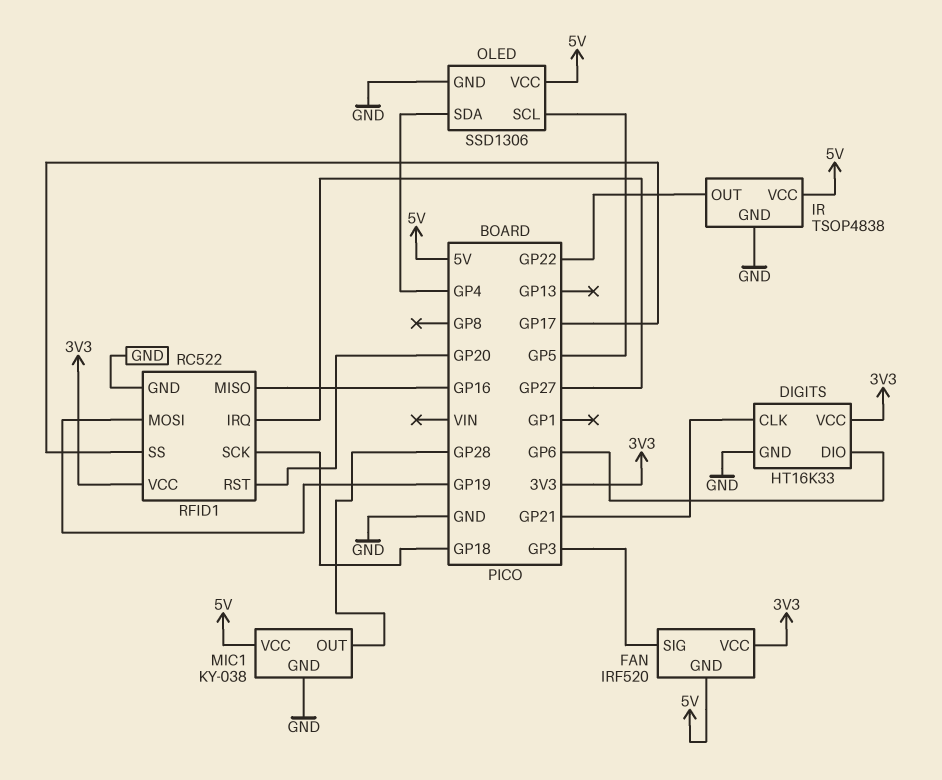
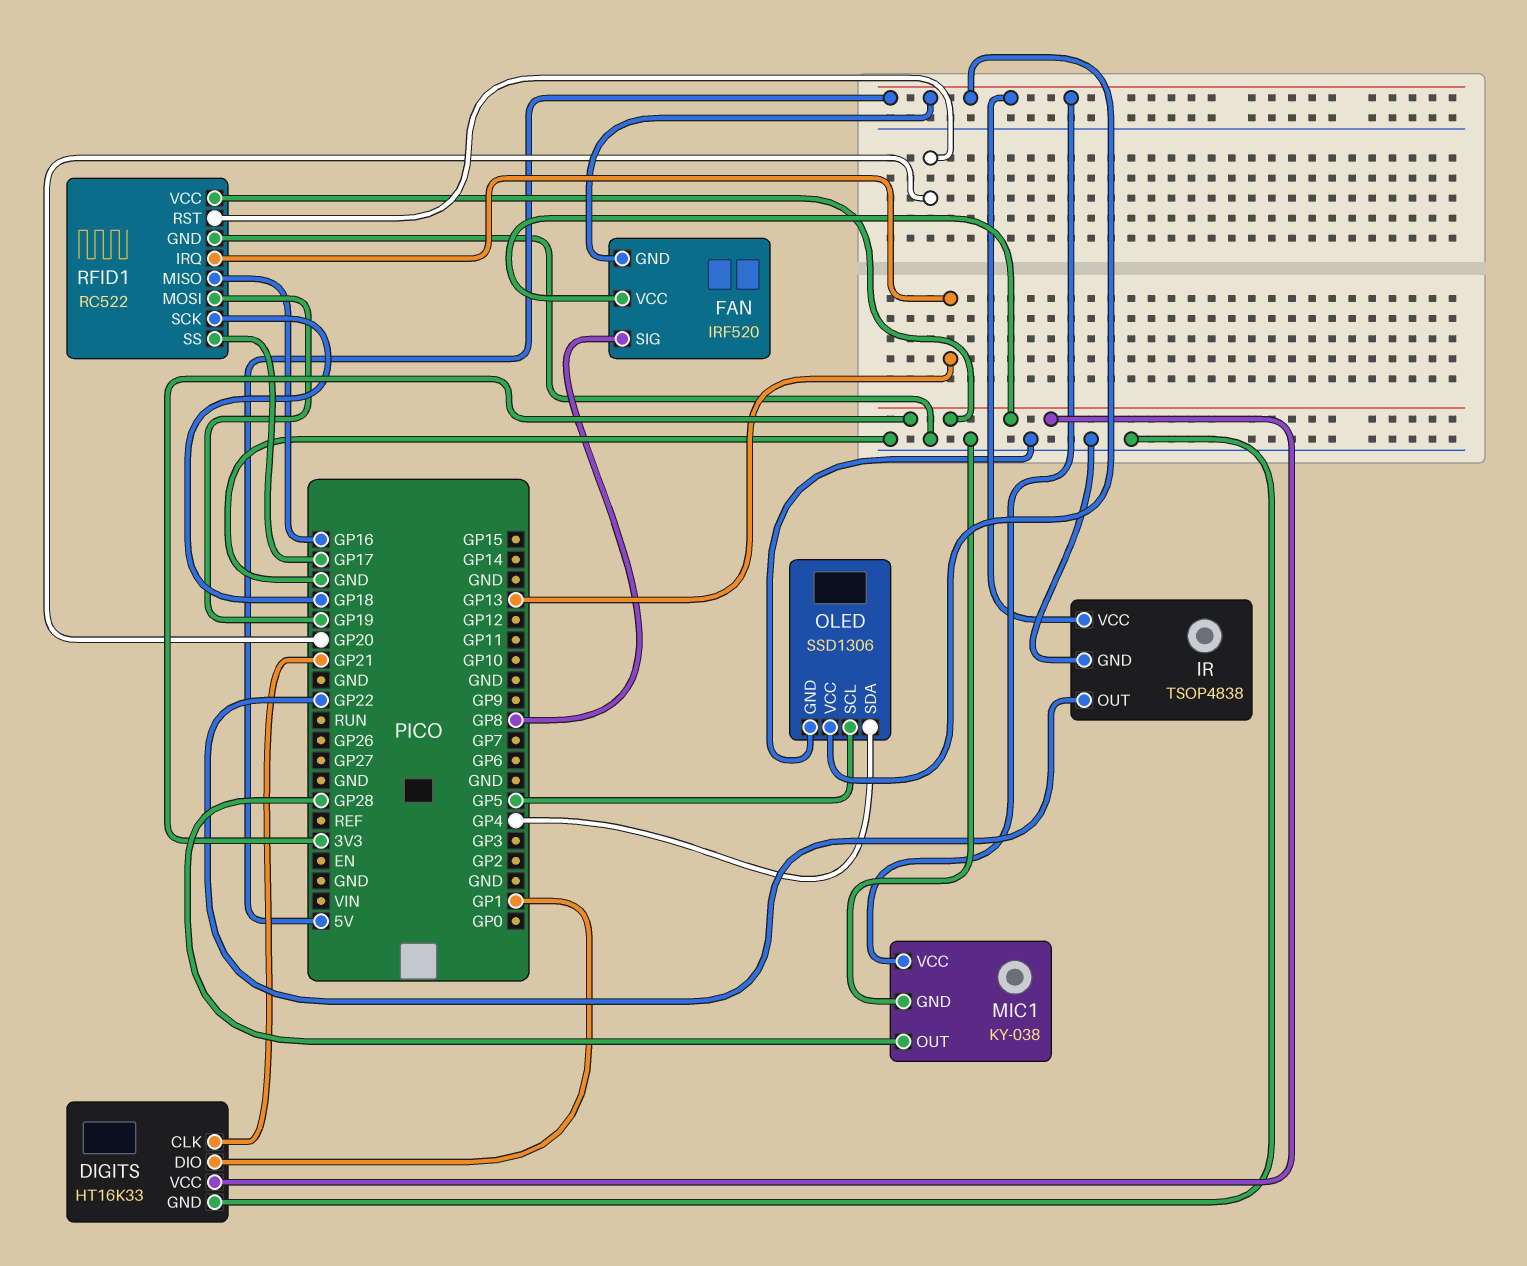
DIGITS pin DIO: GP6 -> GP1
FAN pin SIG: GP3 -> GP8
RFID1 pin IRQ: GP27 -> GP13

